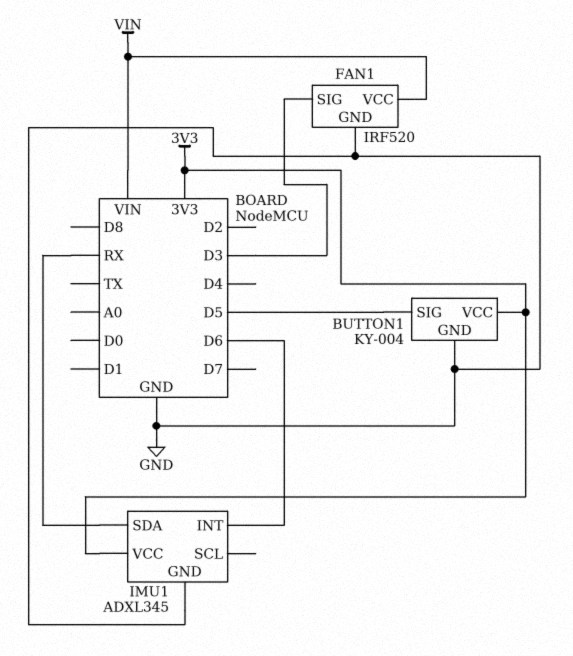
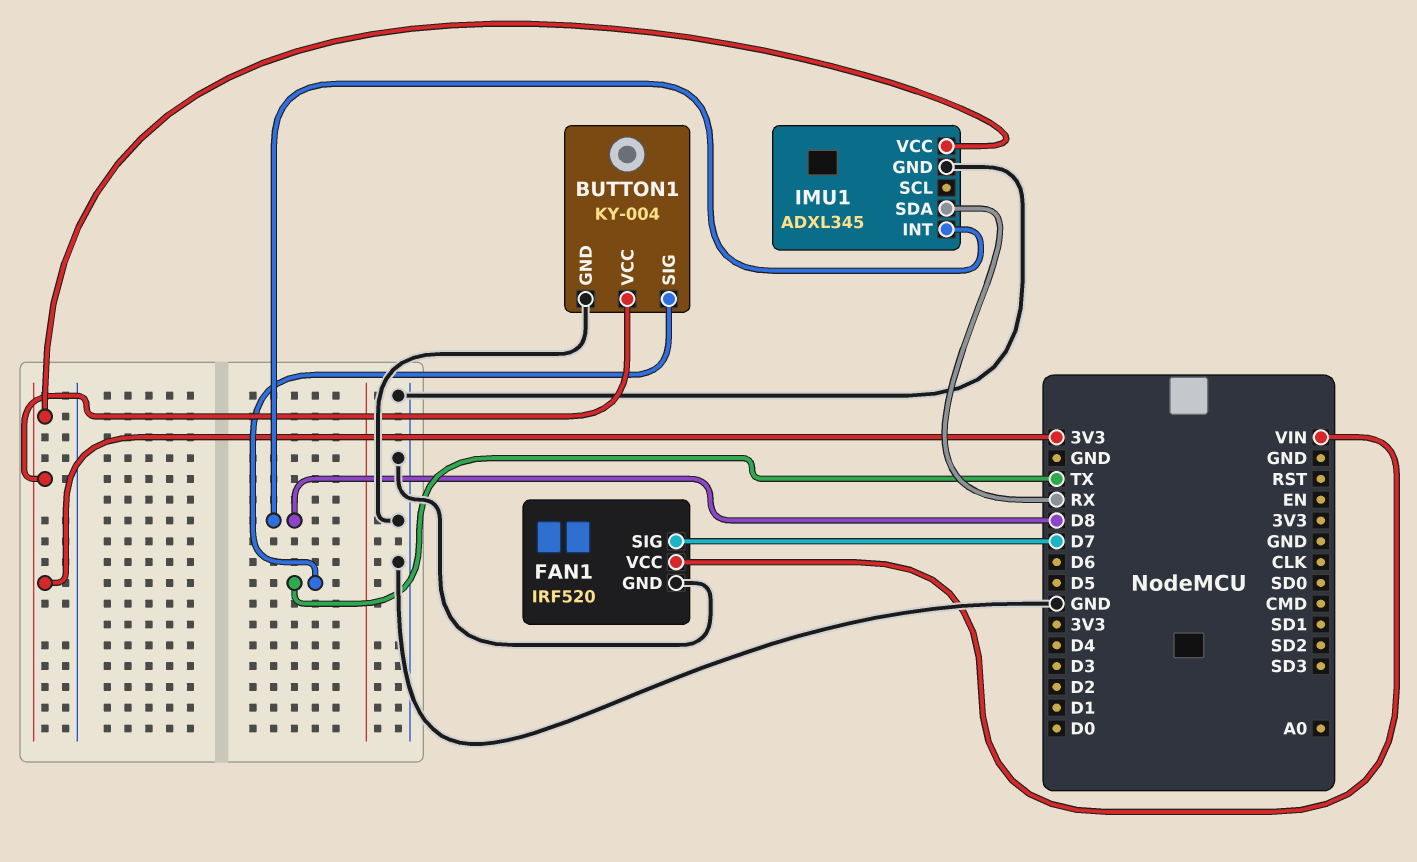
BUTTON1 pin SIG: D5 -> TX
FAN1 pin SIG: D3 -> D7
IMU1 pin INT: D6 -> D8

